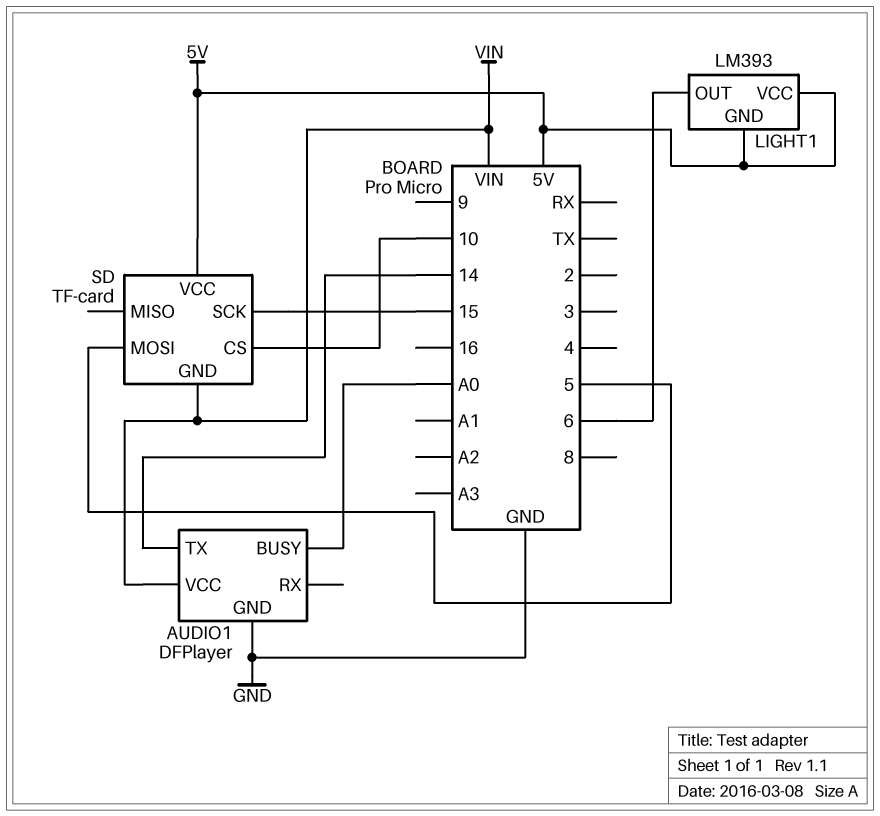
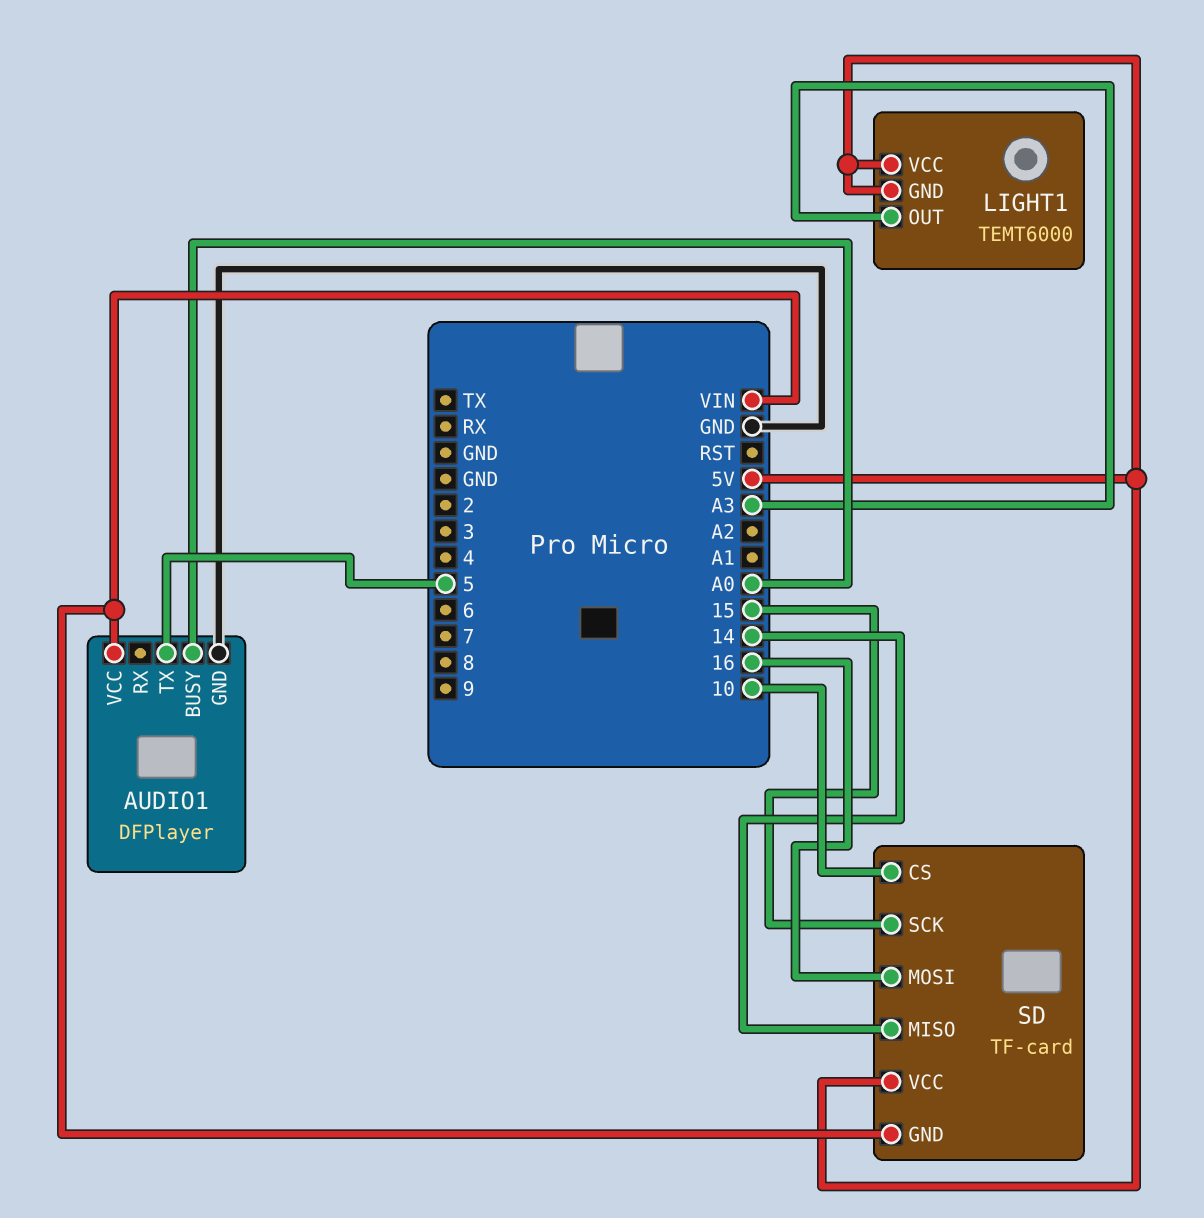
AUDIO1 pin TX: 14 -> 5
LIGHT1: LM393 -> TEMT6000
LIGHT1 pin OUT: 6 -> A3
SD pin MISO: none -> 14
SD pin MOSI: 5 -> 16

